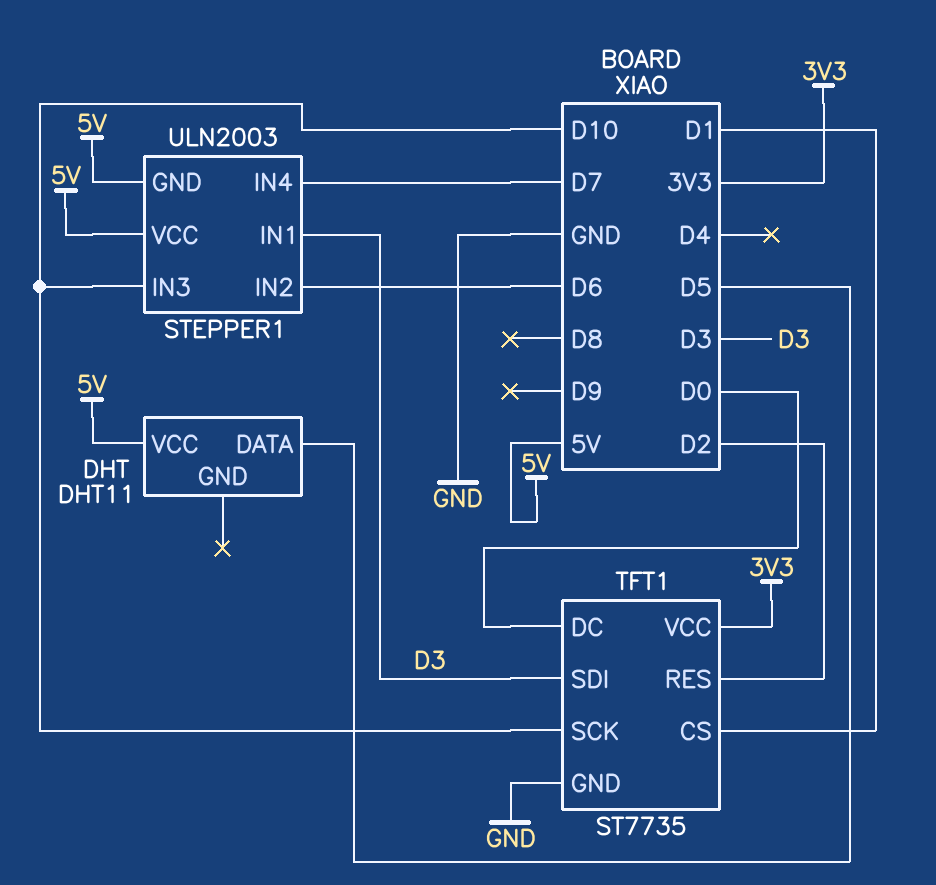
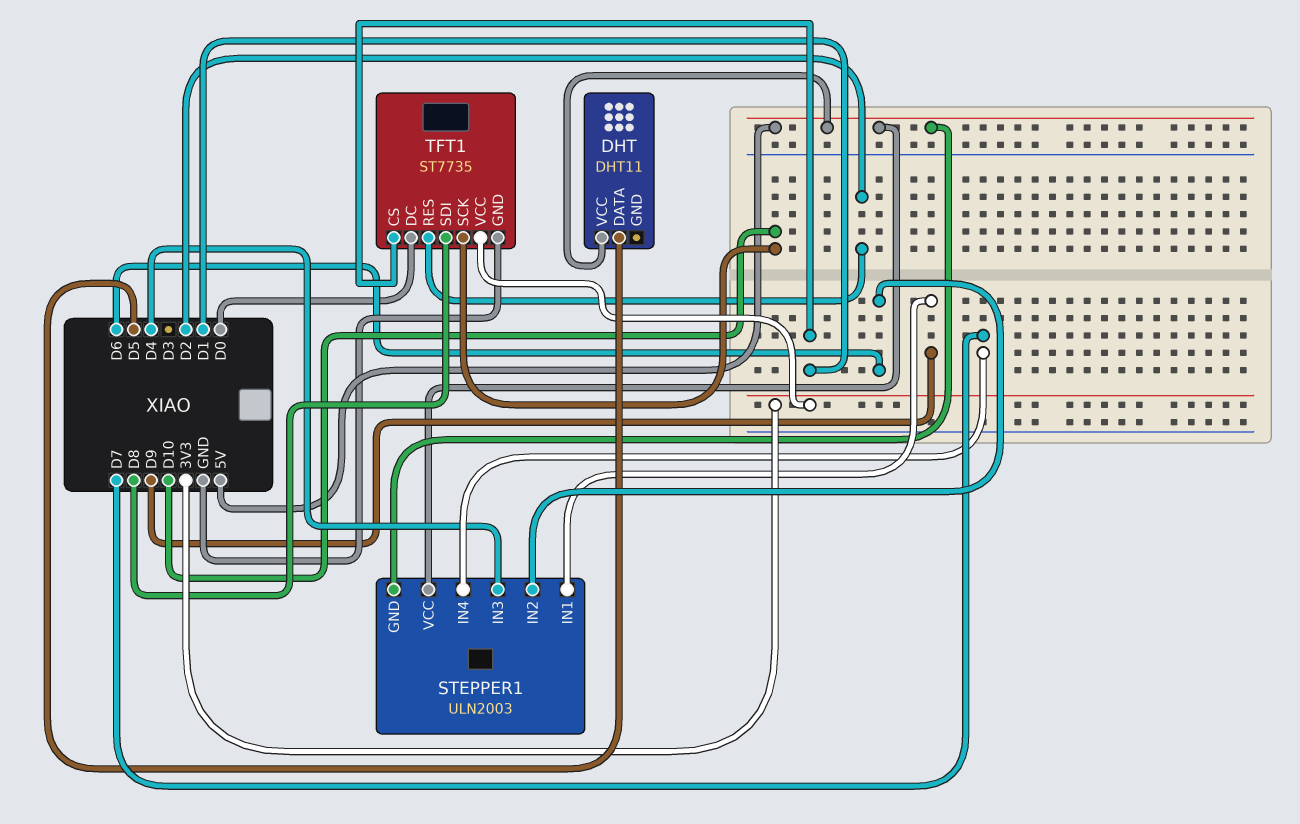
STEPPER1 pin IN1: D3 -> D9
STEPPER1 pin IN3: D10 -> D4
TFT1 pin SDI: D3 -> D8

